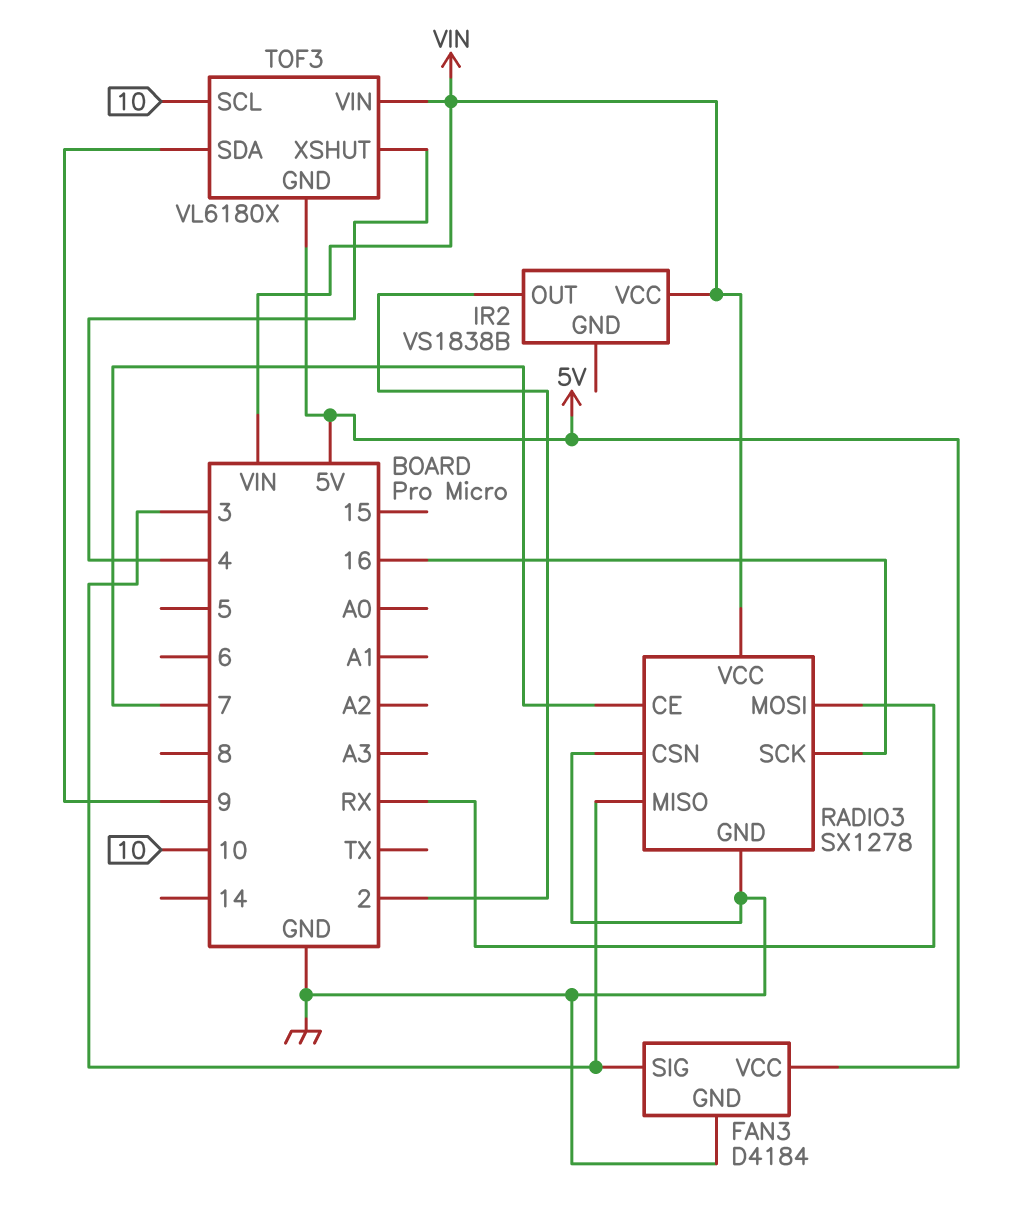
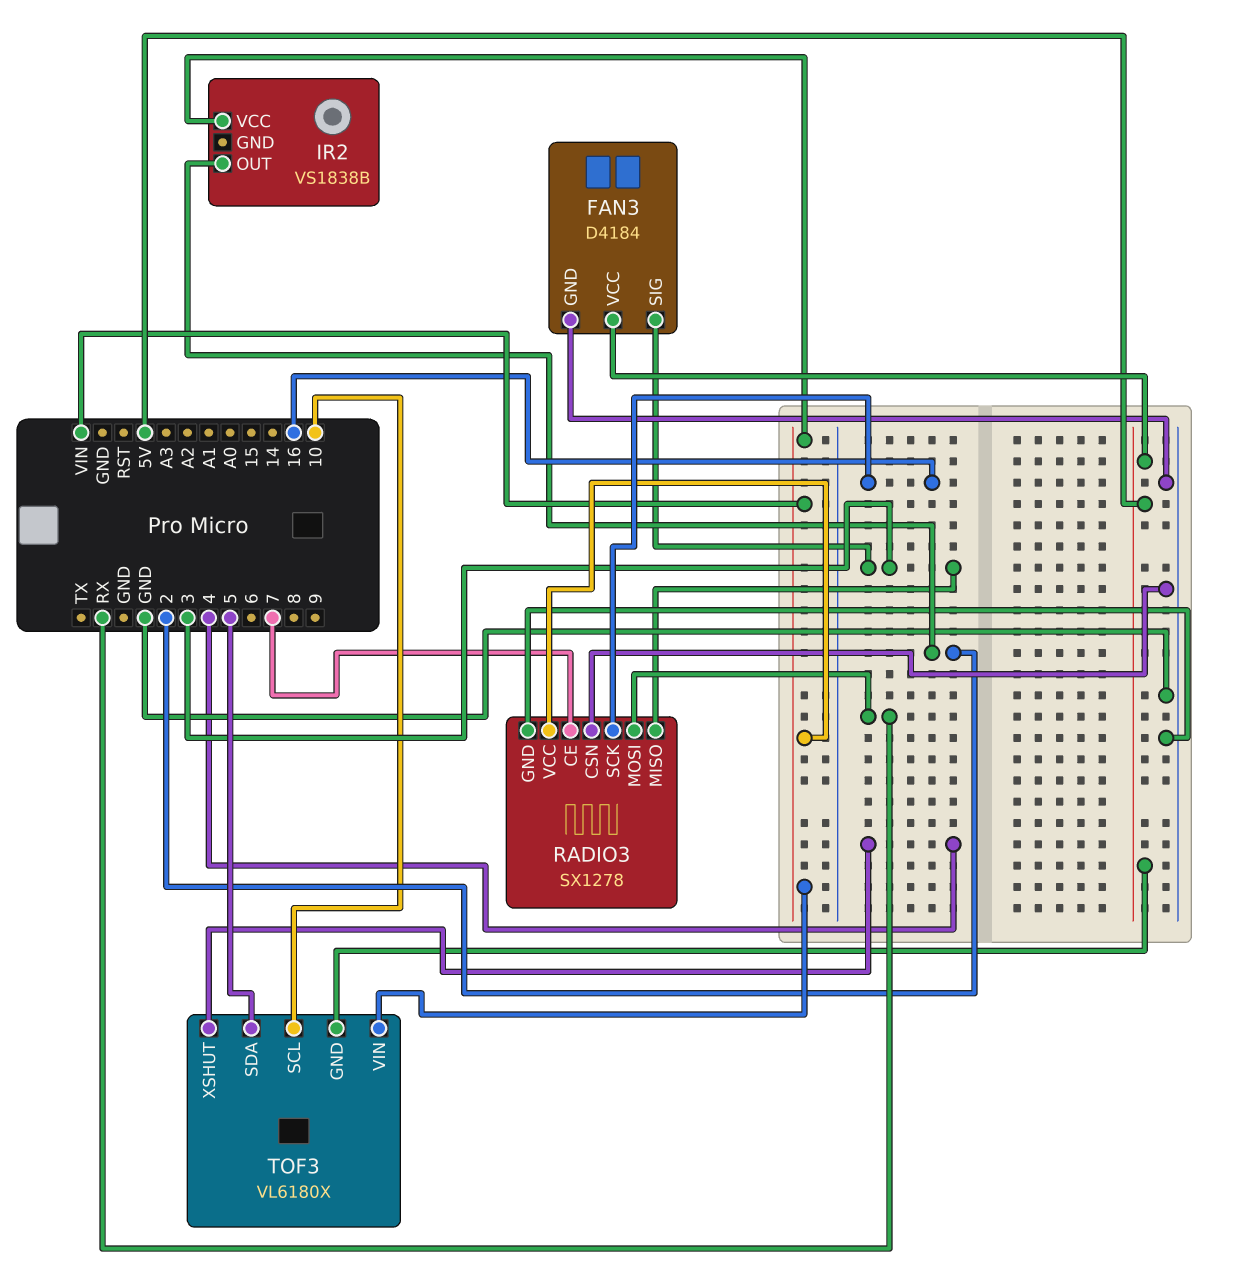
TOF3 pin SDA: 9 -> 5

